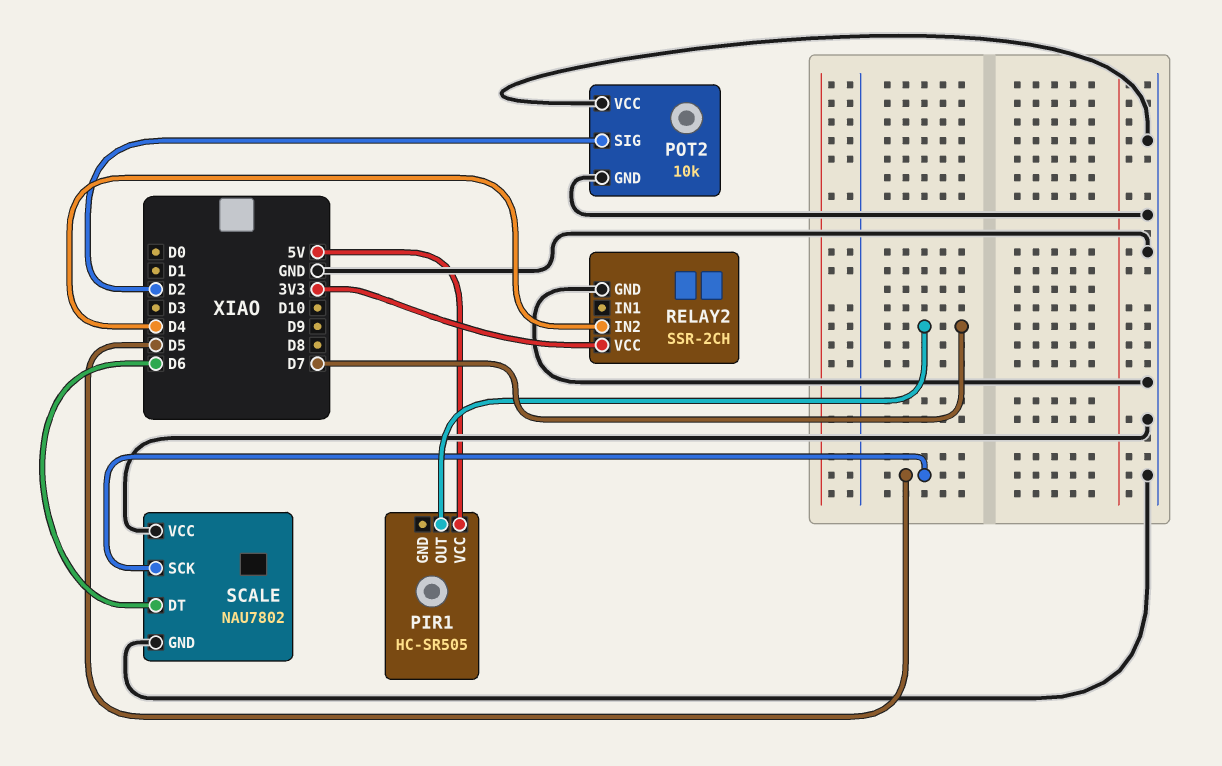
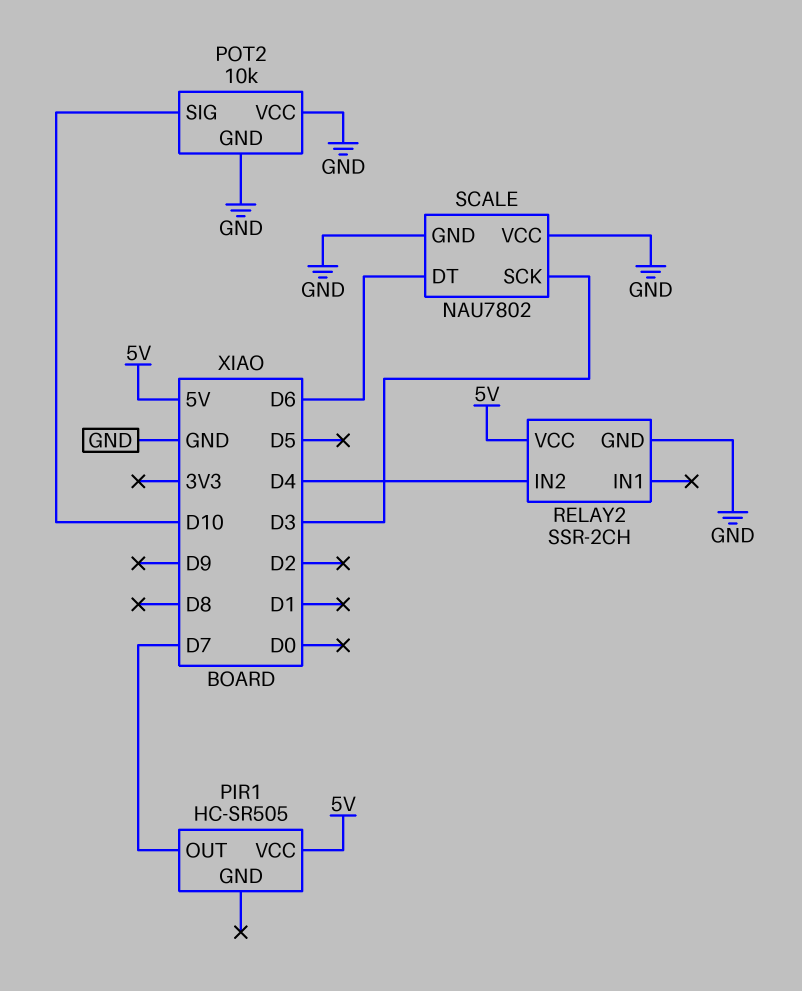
POT2 pin SIG: D2 -> D10
RELAY2 pin VCC: 3V3 -> 5V
SCALE pin SCK: D5 -> D3

